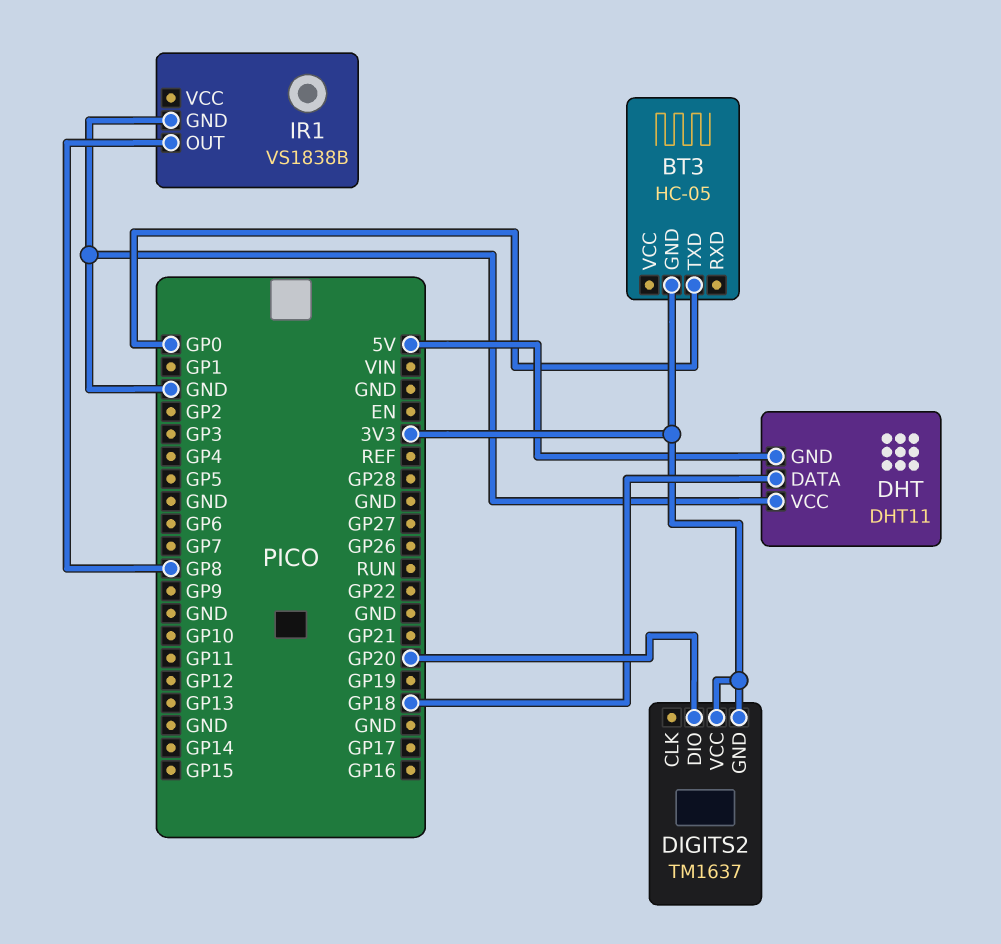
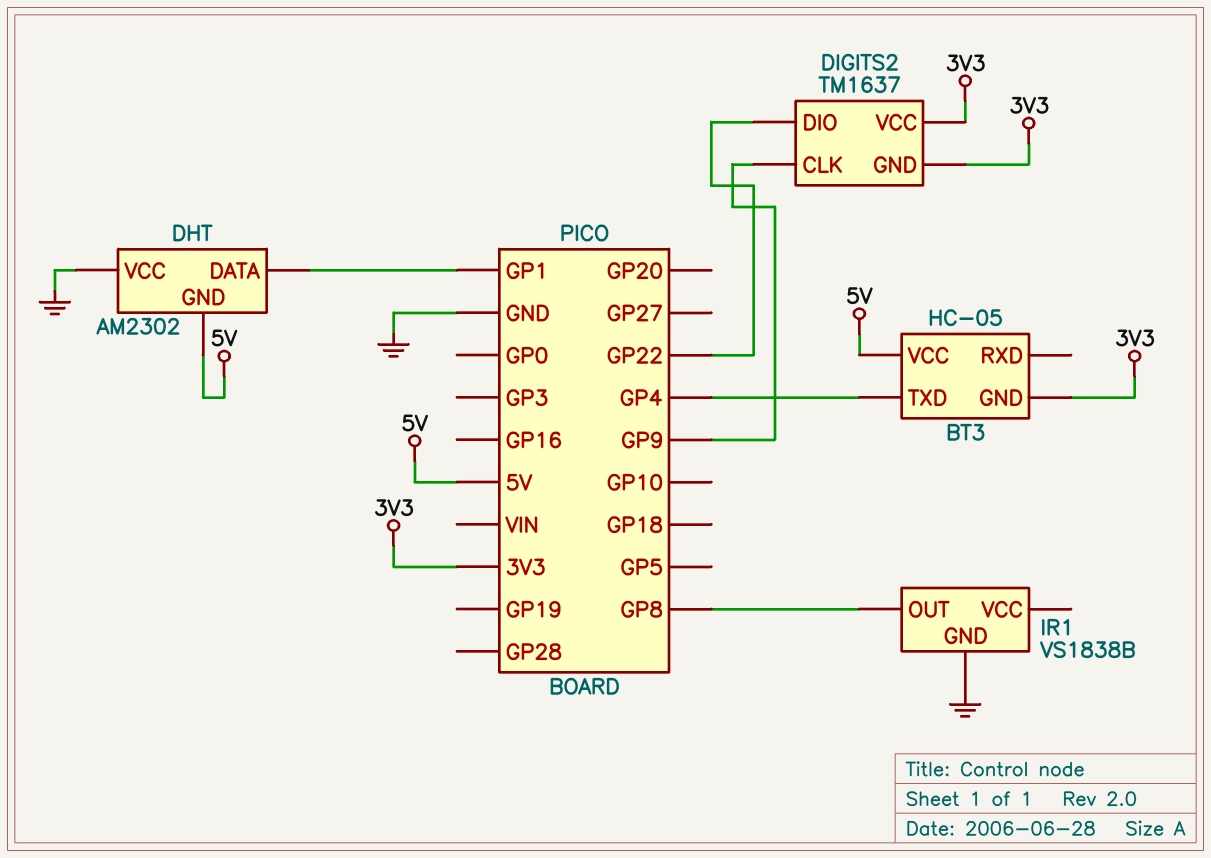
BT3 pin TXD: GP0 -> GP4
BT3 pin VCC: none -> 5V
DHT: DHT11 -> AM2302
DHT pin DATA: GP18 -> GP1
DIGITS2 pin CLK: none -> GP9
DIGITS2 pin DIO: GP20 -> GP22

